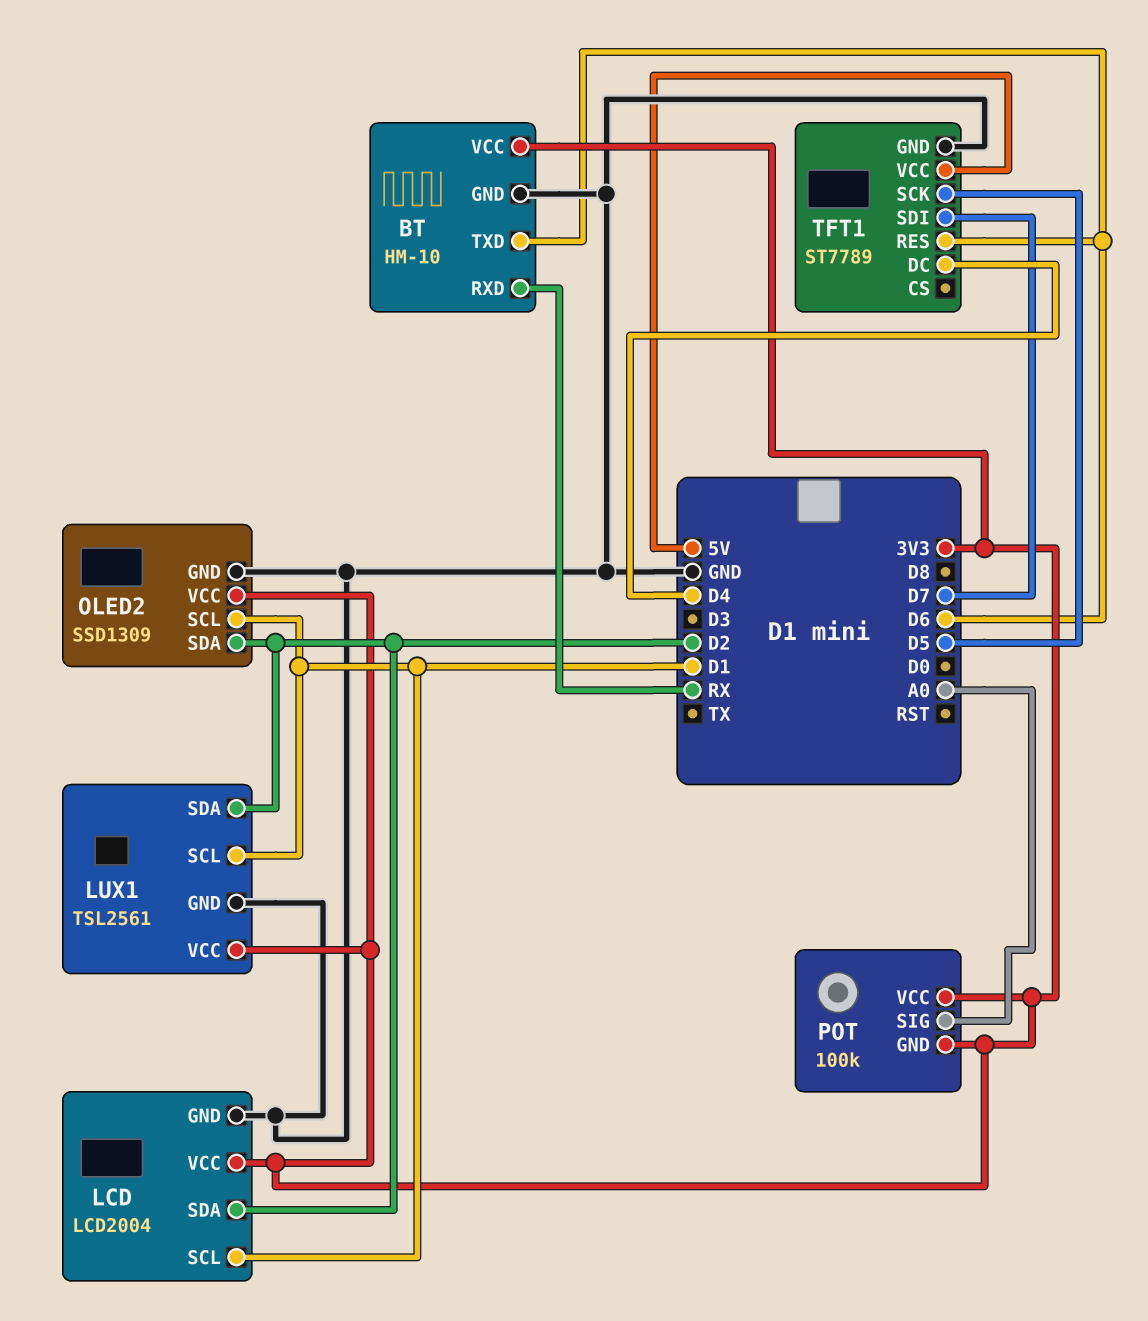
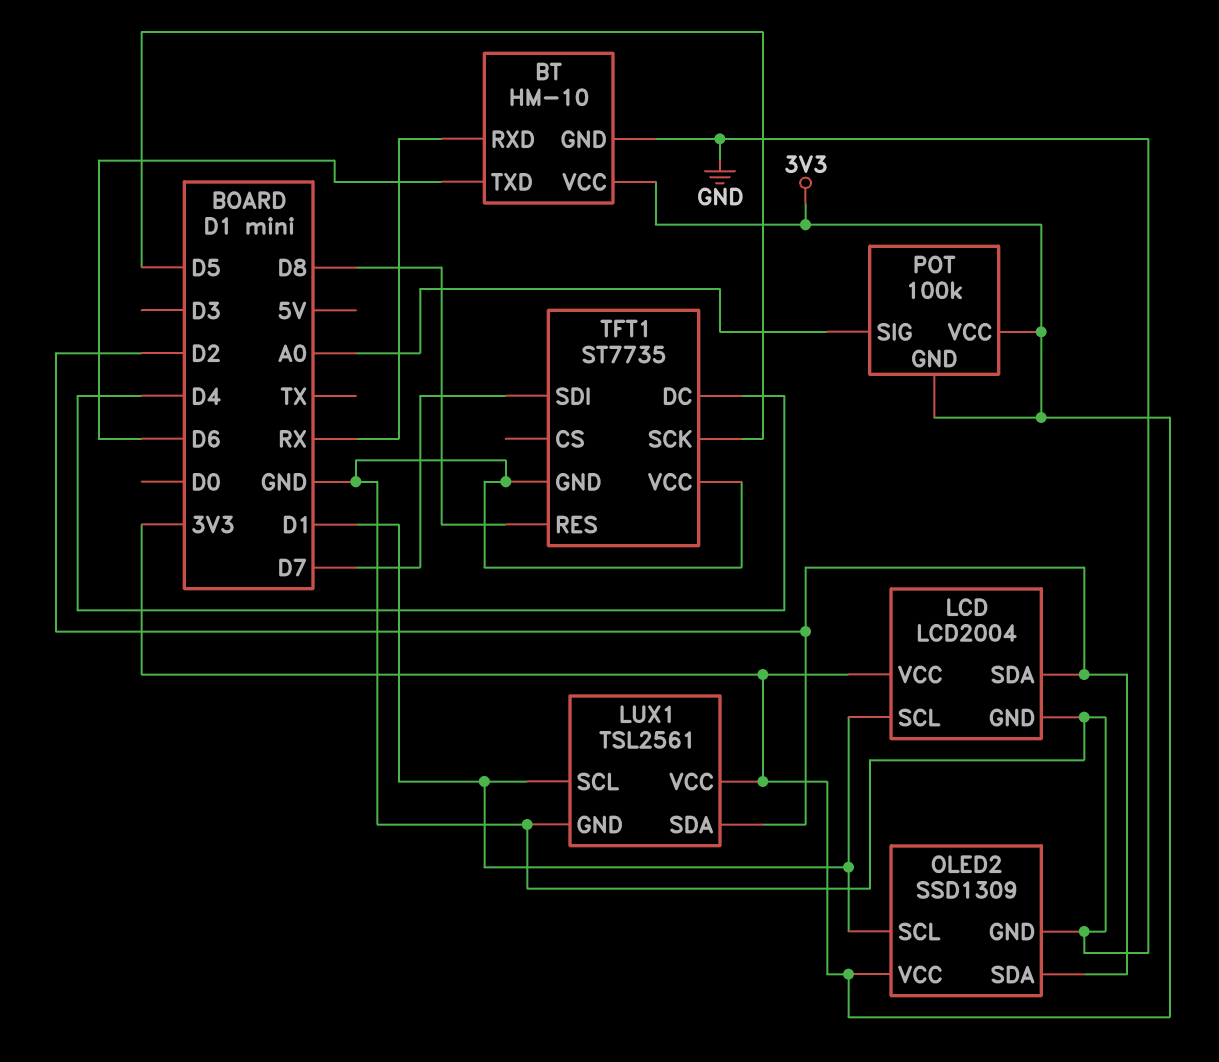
TFT1: ST7789 -> ST7735
TFT1 pin RES: D6 -> D8
TFT1 pin VCC: 5V -> GND

